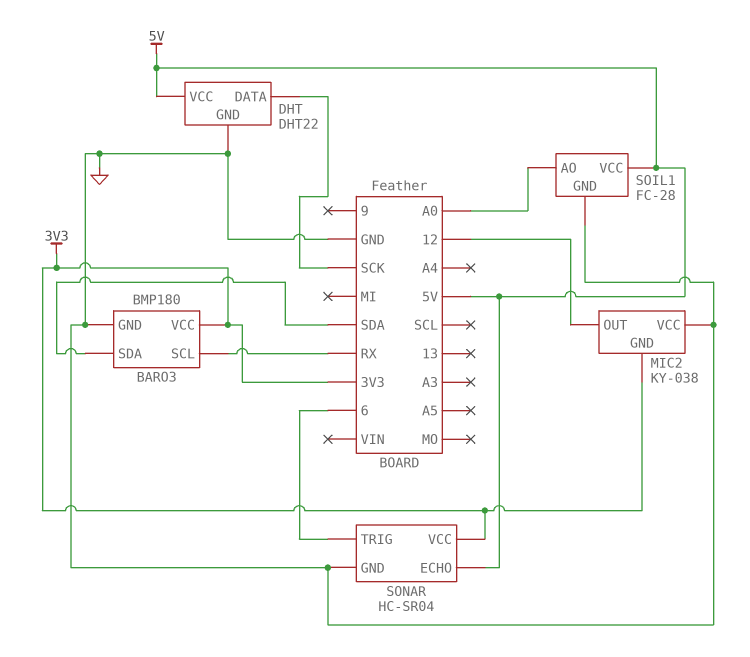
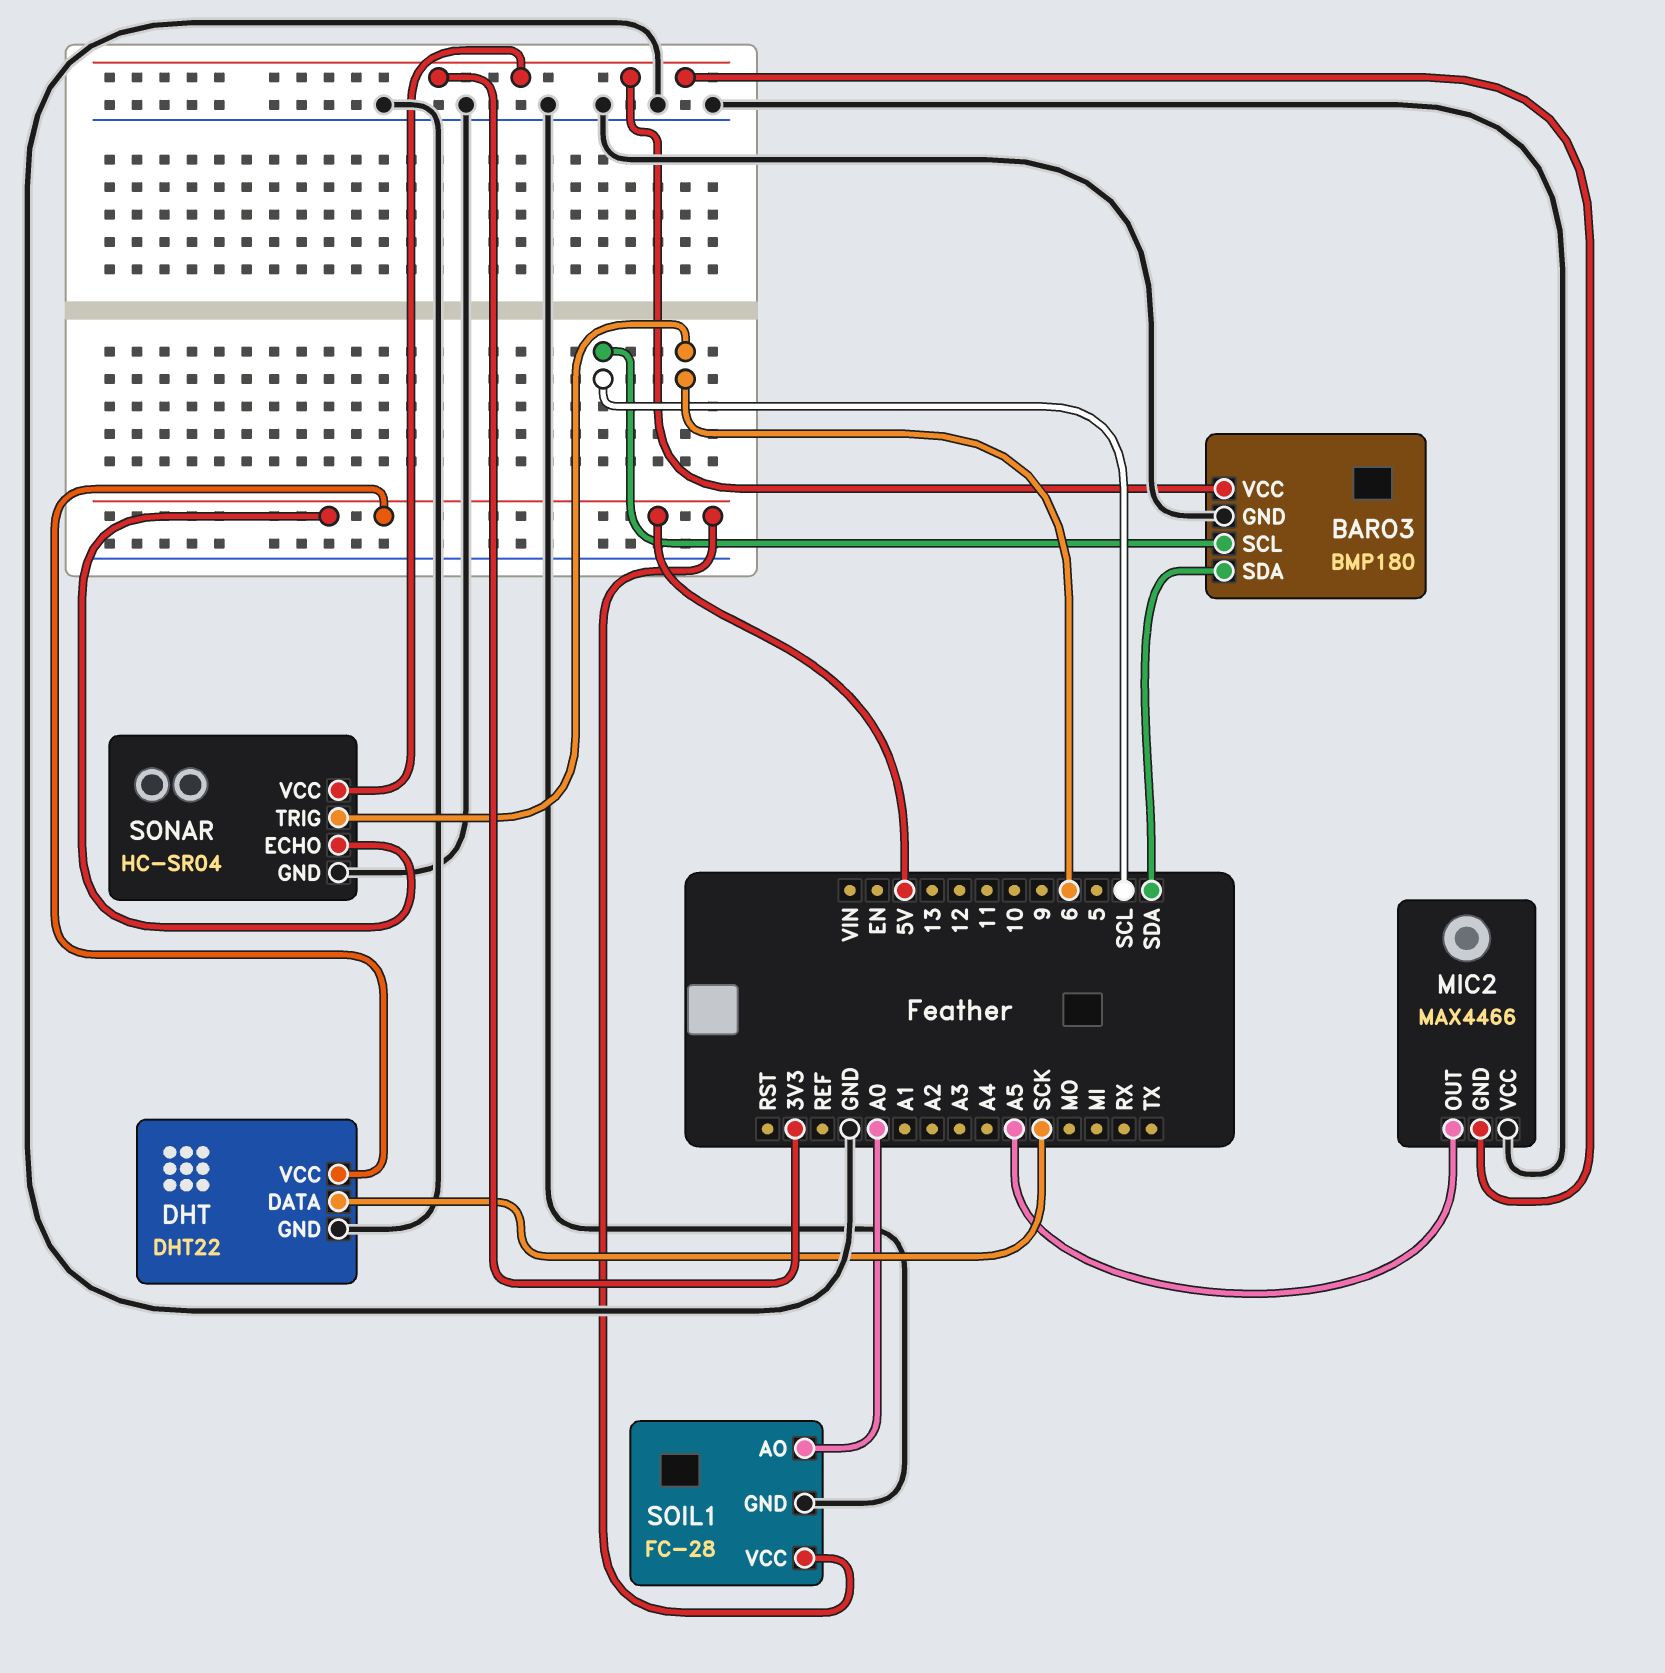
BARO3 pin SCL: RX -> SCL
MIC2: KY-038 -> MAX4466
MIC2 pin OUT: 12 -> A5

